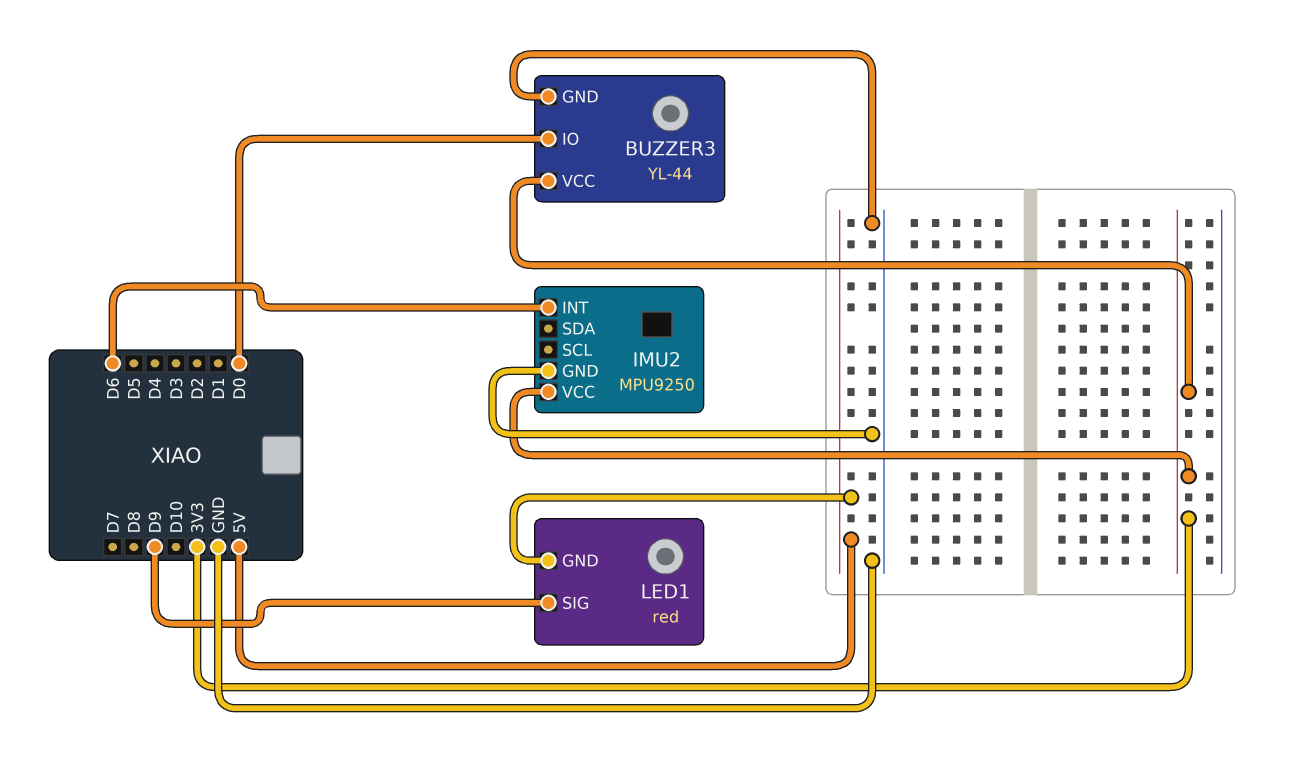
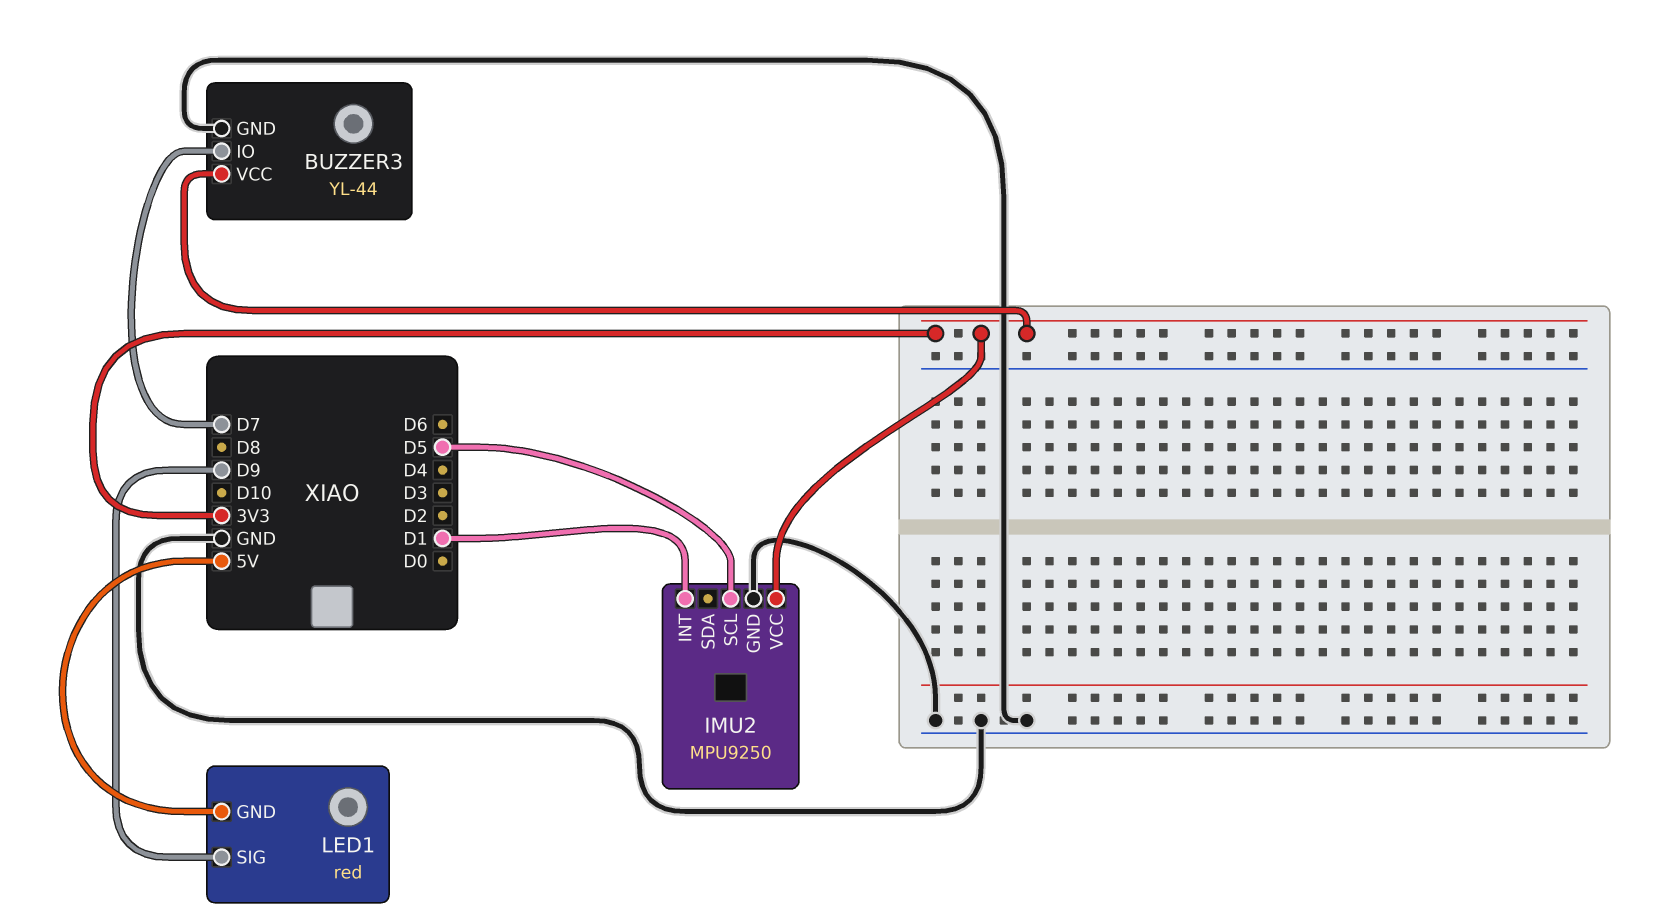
BUZZER3 pin IO: D0 -> D7
IMU2 pin INT: D6 -> D1
IMU2 pin SCL: none -> D5

